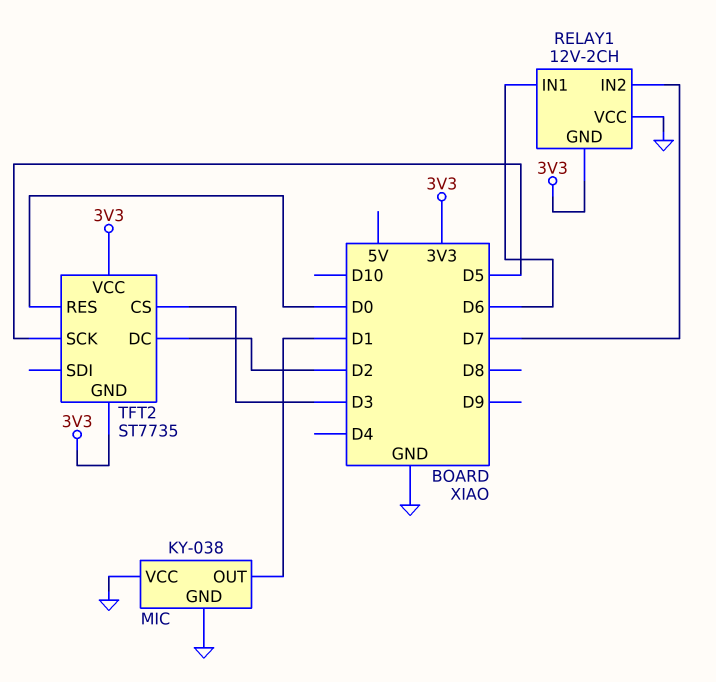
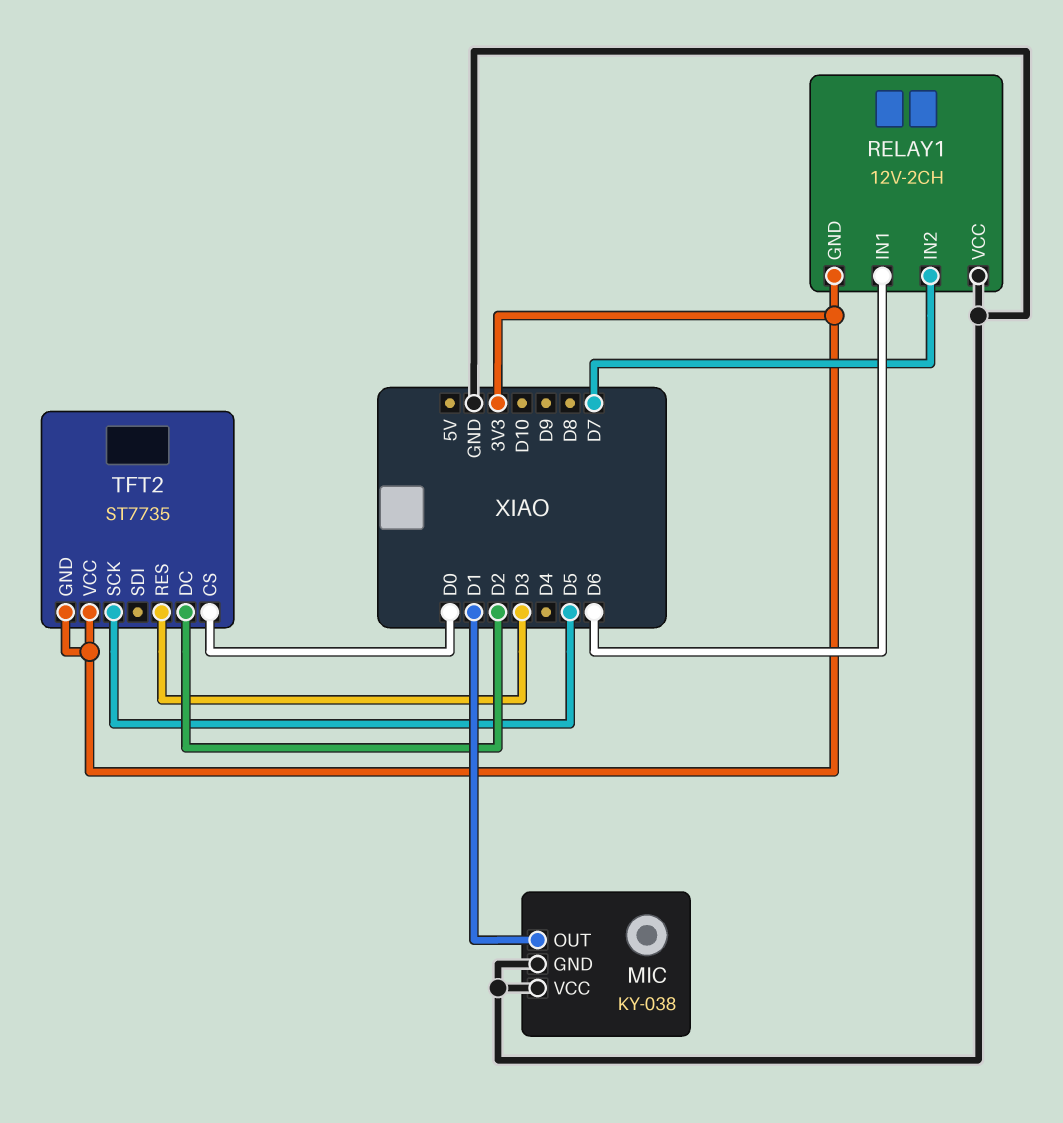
TFT2 pin CS: D3 -> D0
TFT2 pin RES: D0 -> D3

